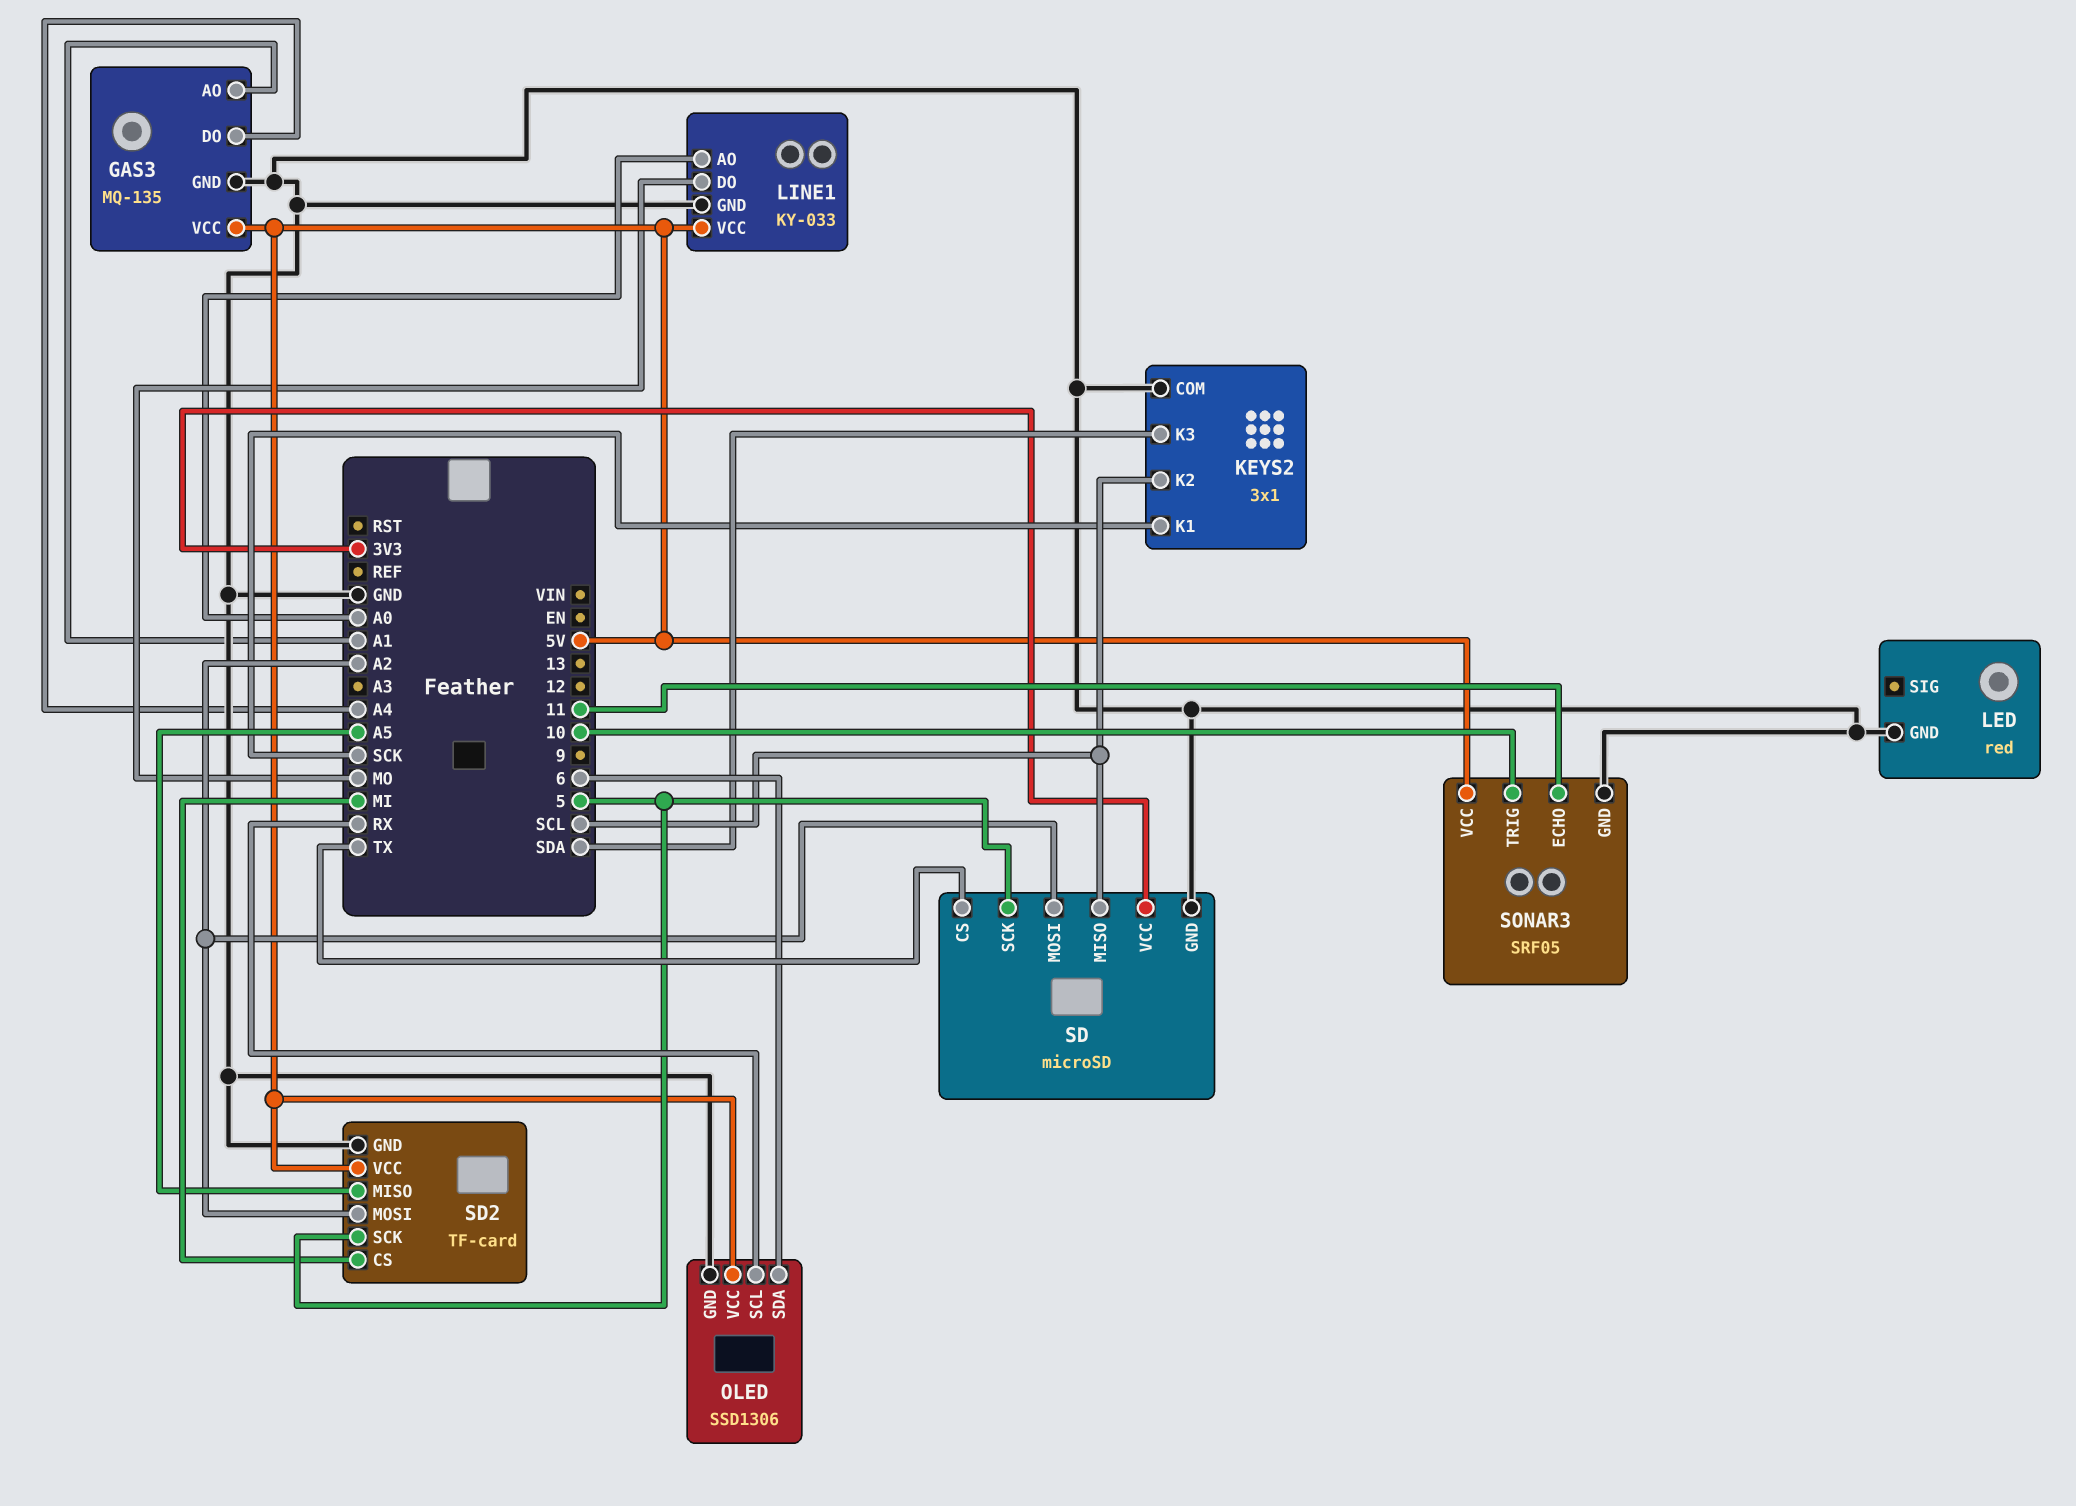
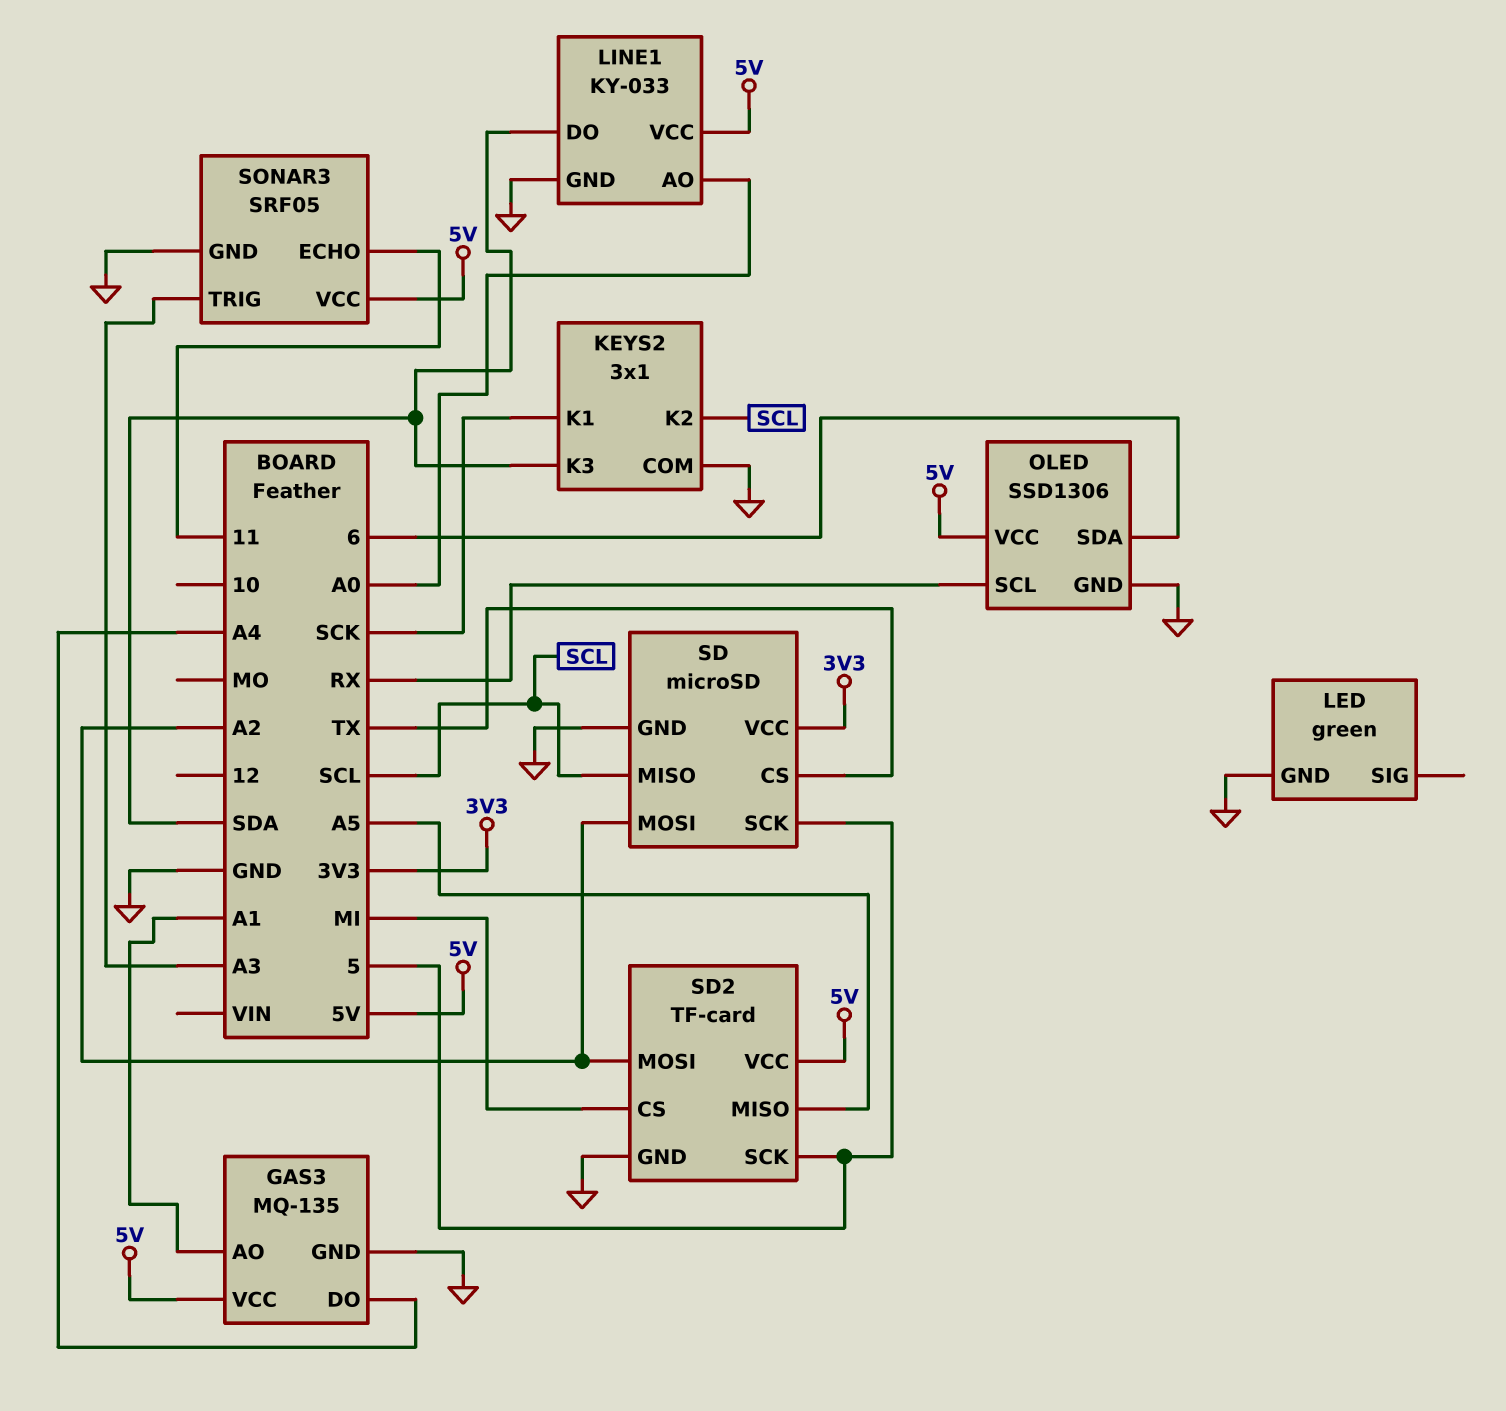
LED: red -> green
LINE1 pin DO: MO -> SDA
SONAR3 pin TRIG: 10 -> A3

